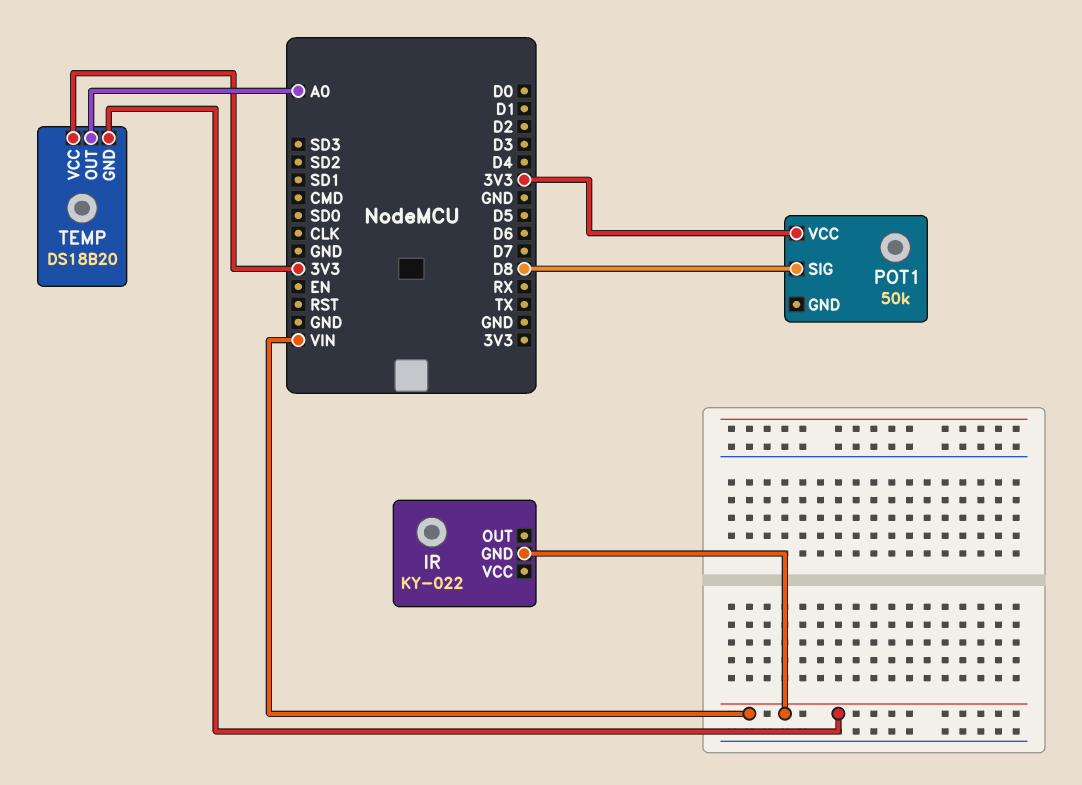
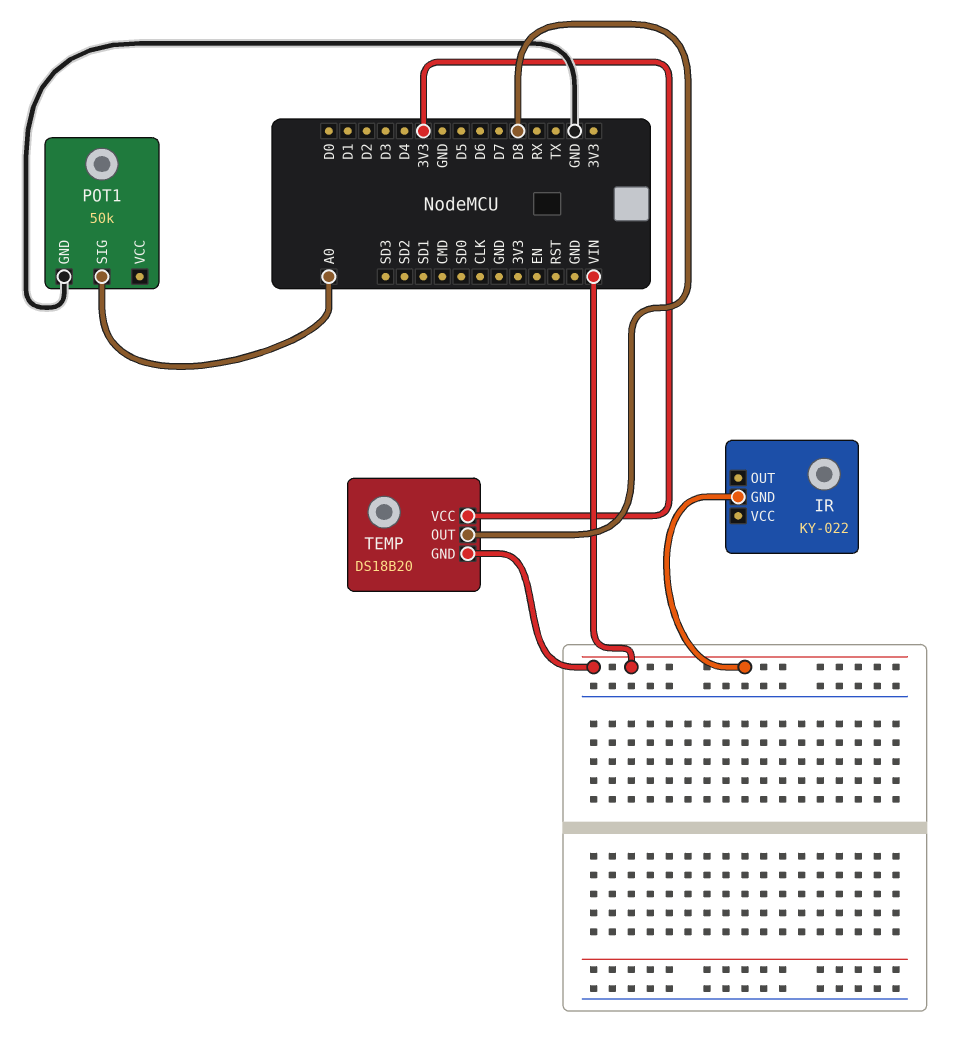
POT1 pin GND: none -> GND
POT1 pin SIG: D8 -> A0
POT1 pin VCC: 3V3 -> none
TEMP pin OUT: A0 -> D8

